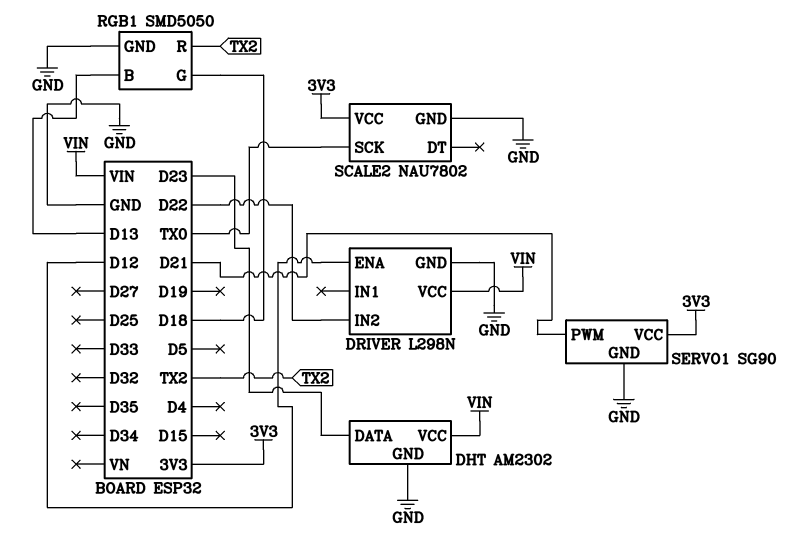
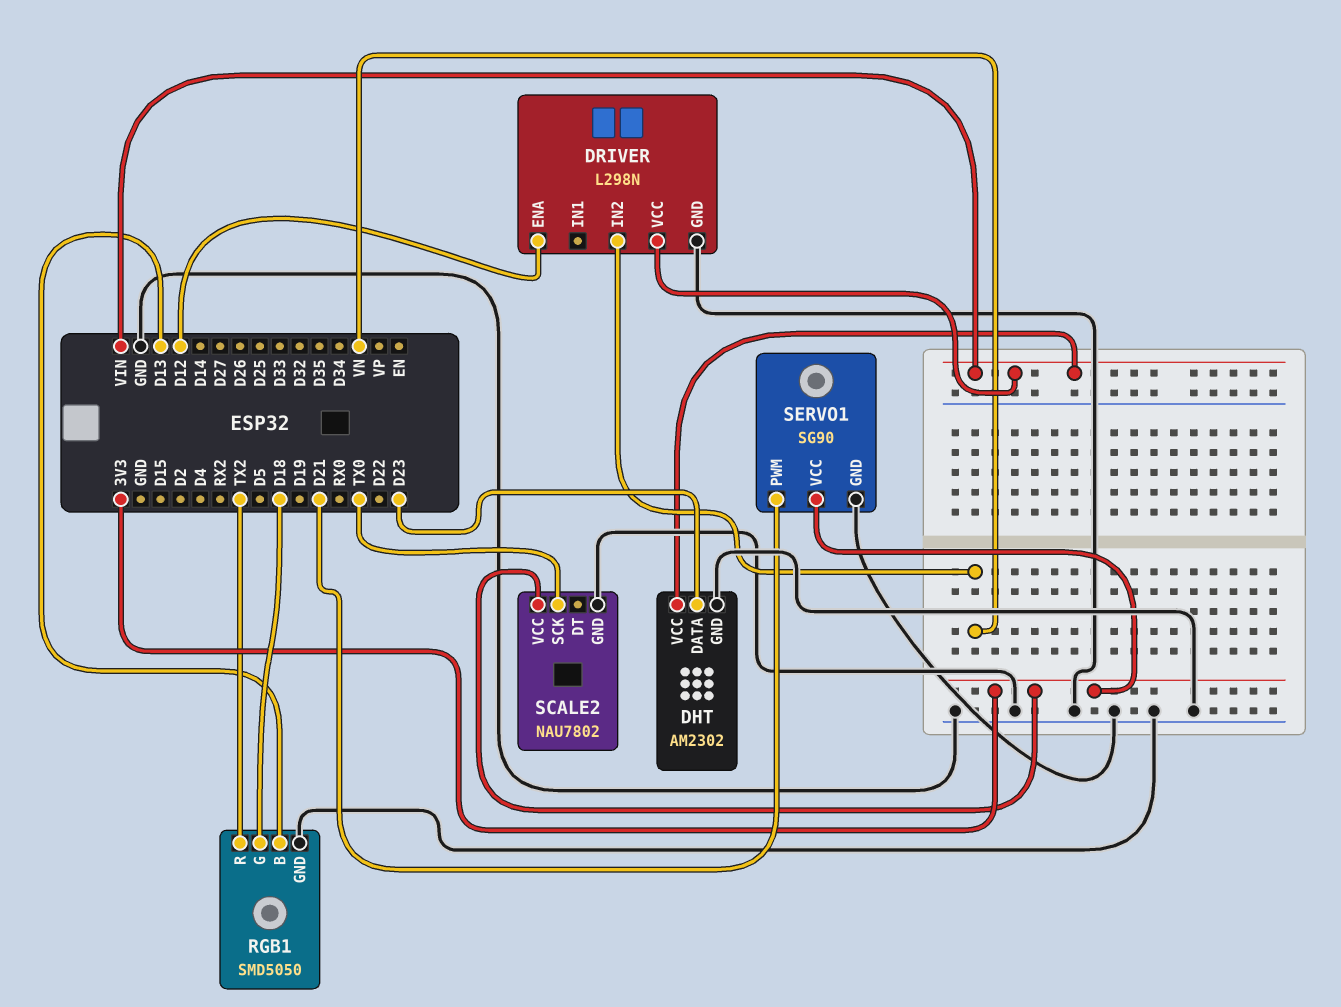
DRIVER pin IN2: D22 -> VN

